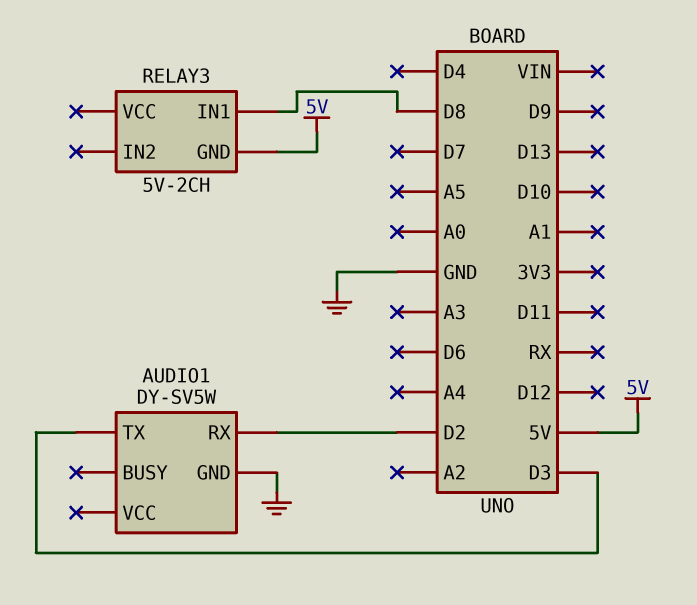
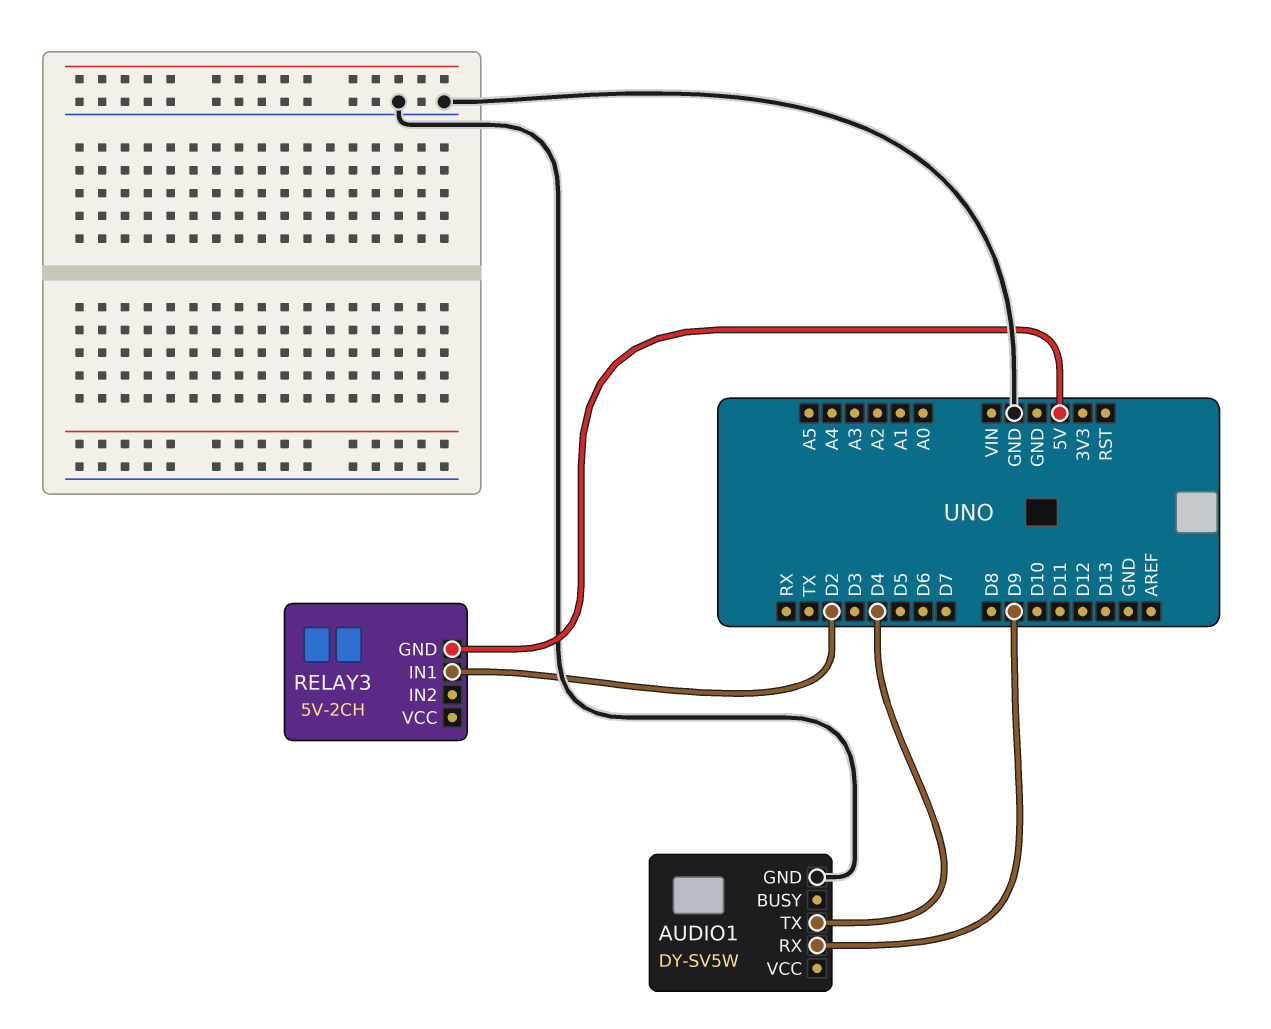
AUDIO1 pin RX: D2 -> D9
AUDIO1 pin TX: D3 -> D4
RELAY3 pin IN1: D8 -> D2

